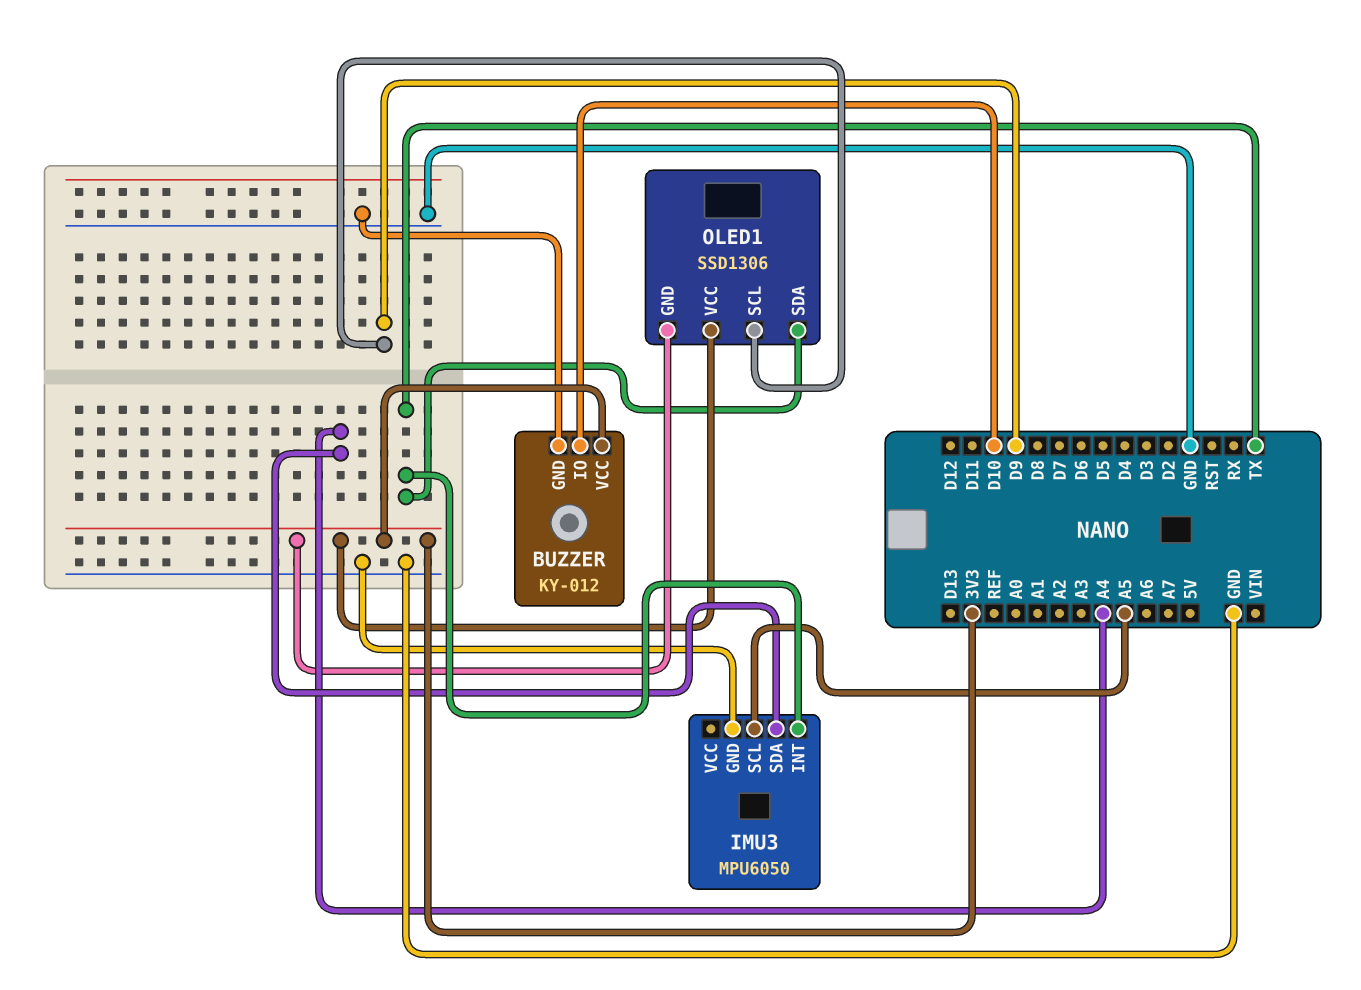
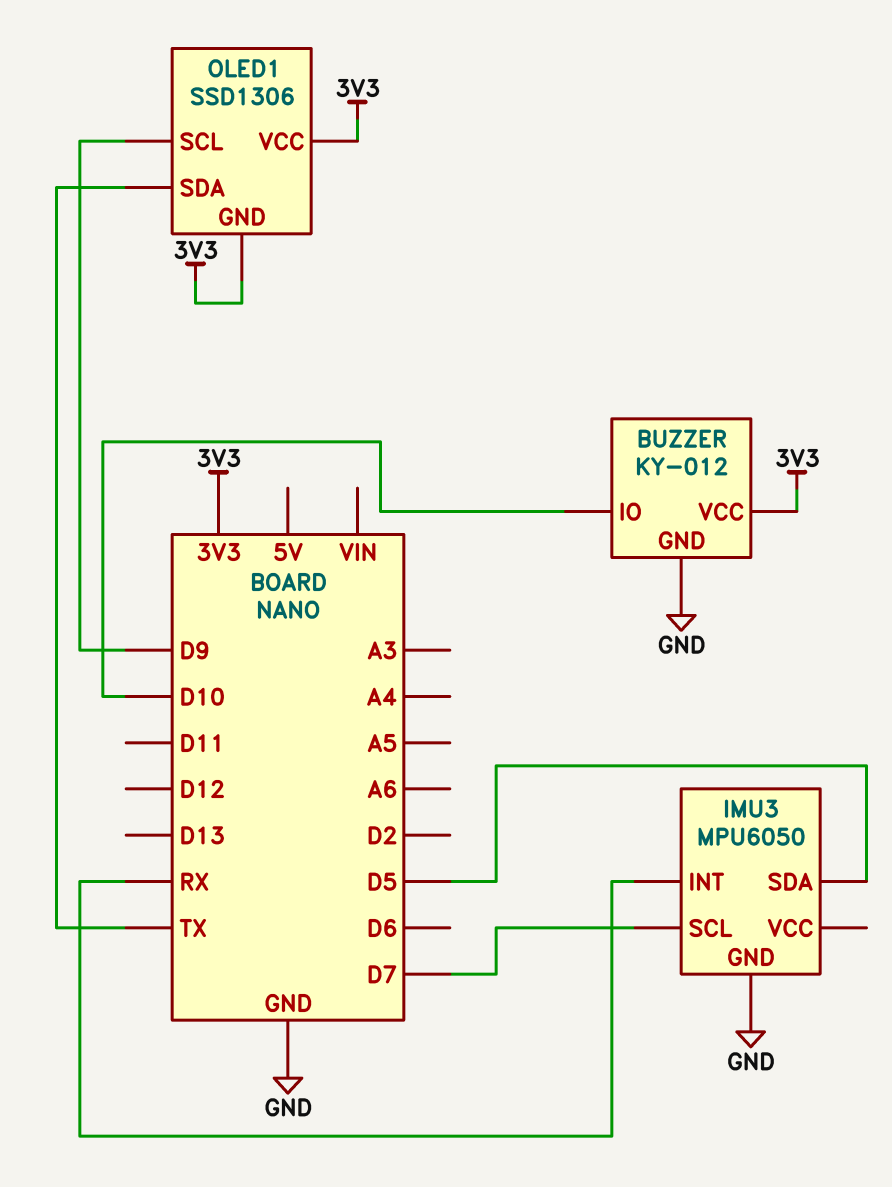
IMU3 pin INT: TX -> RX
IMU3 pin SCL: A5 -> D7
IMU3 pin SDA: A4 -> D5

